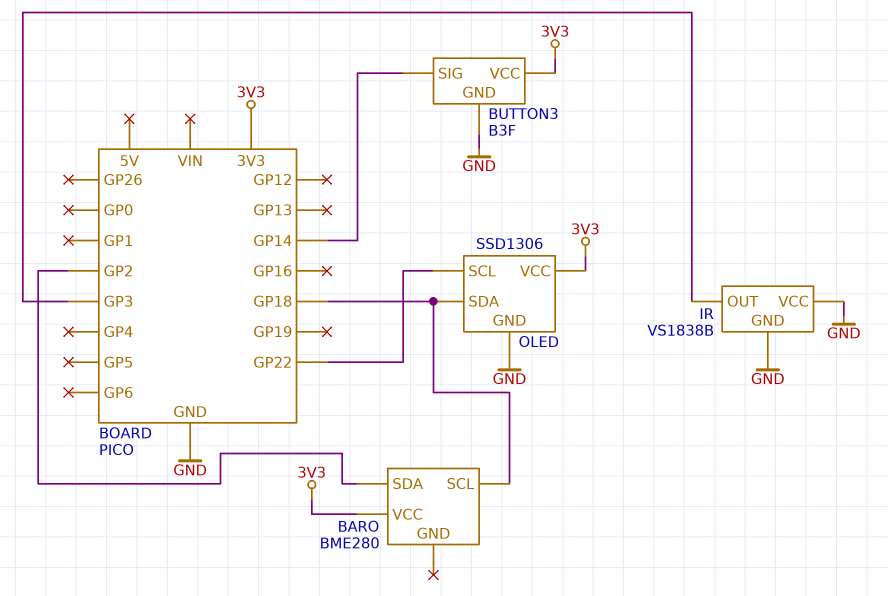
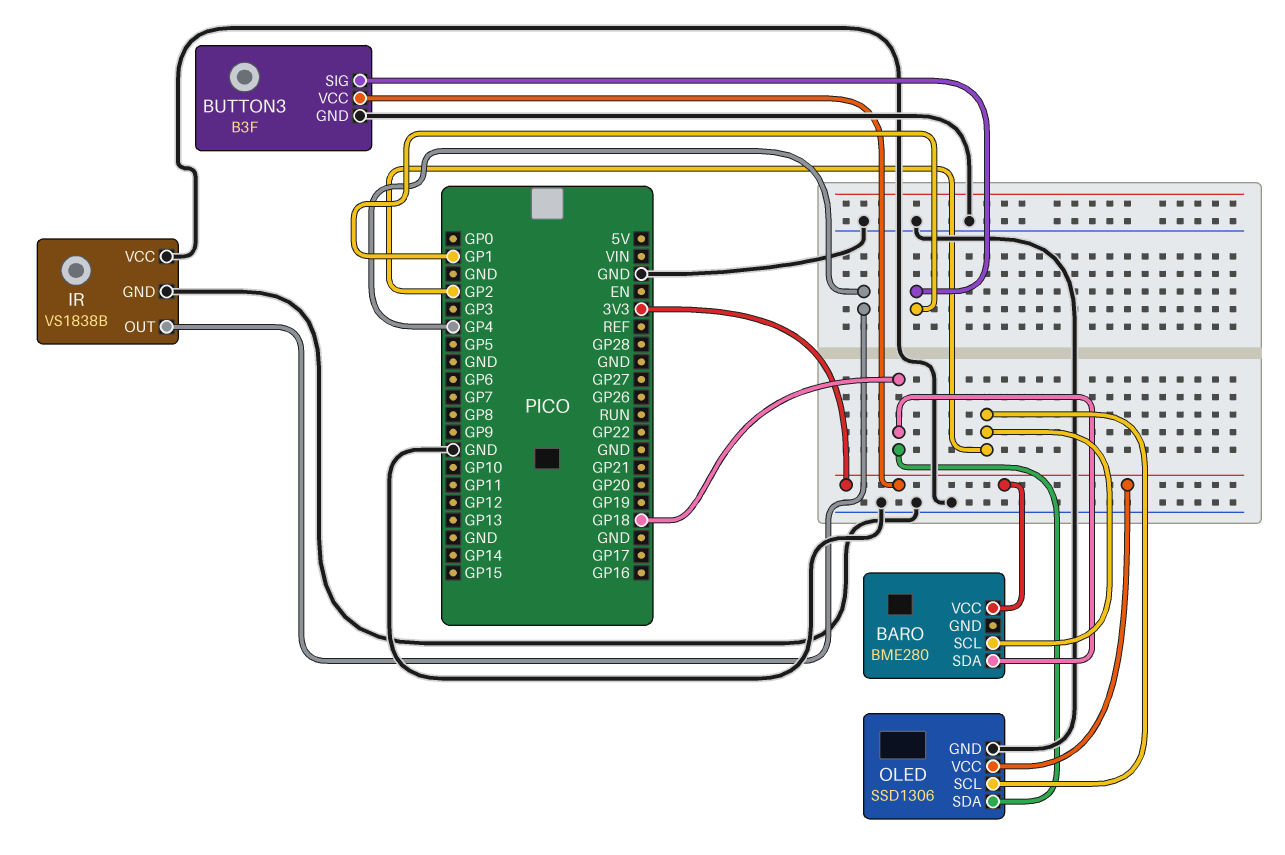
BARO pin SCL: GP18 -> GP2
BARO pin SDA: GP2 -> GP18
BUTTON3 pin SIG: GP14 -> GP1
IR pin OUT: GP3 -> GP4
OLED pin SCL: GP22 -> GP2

